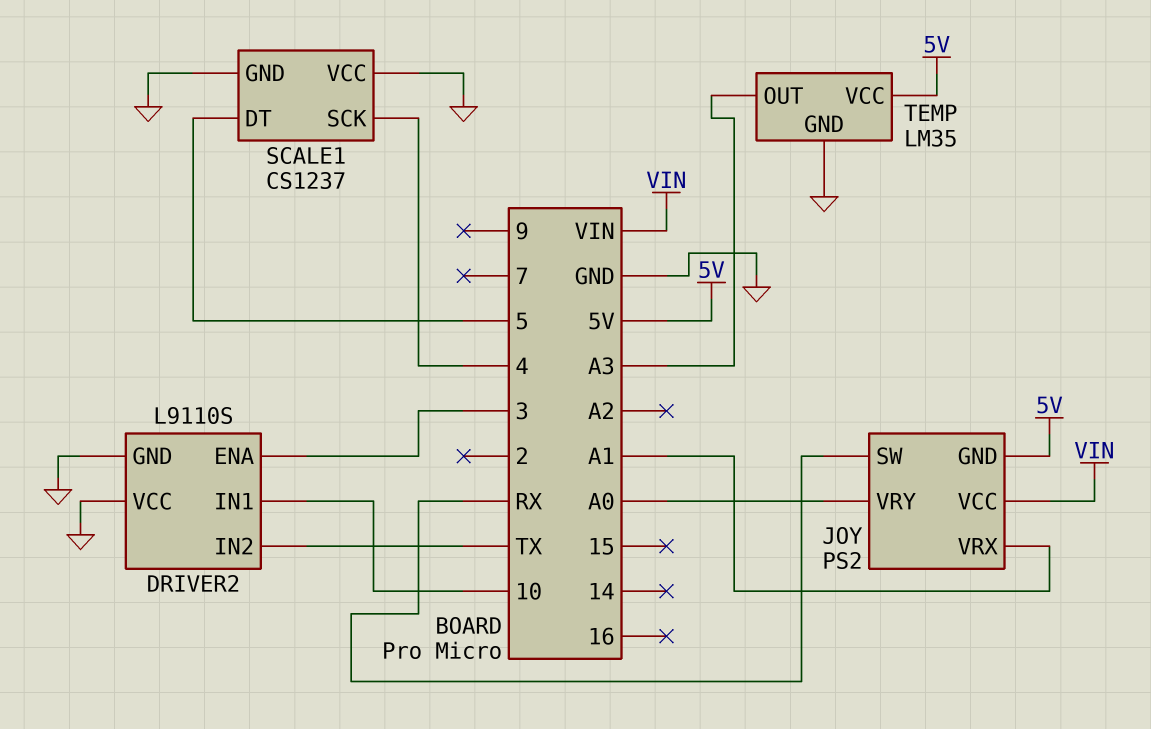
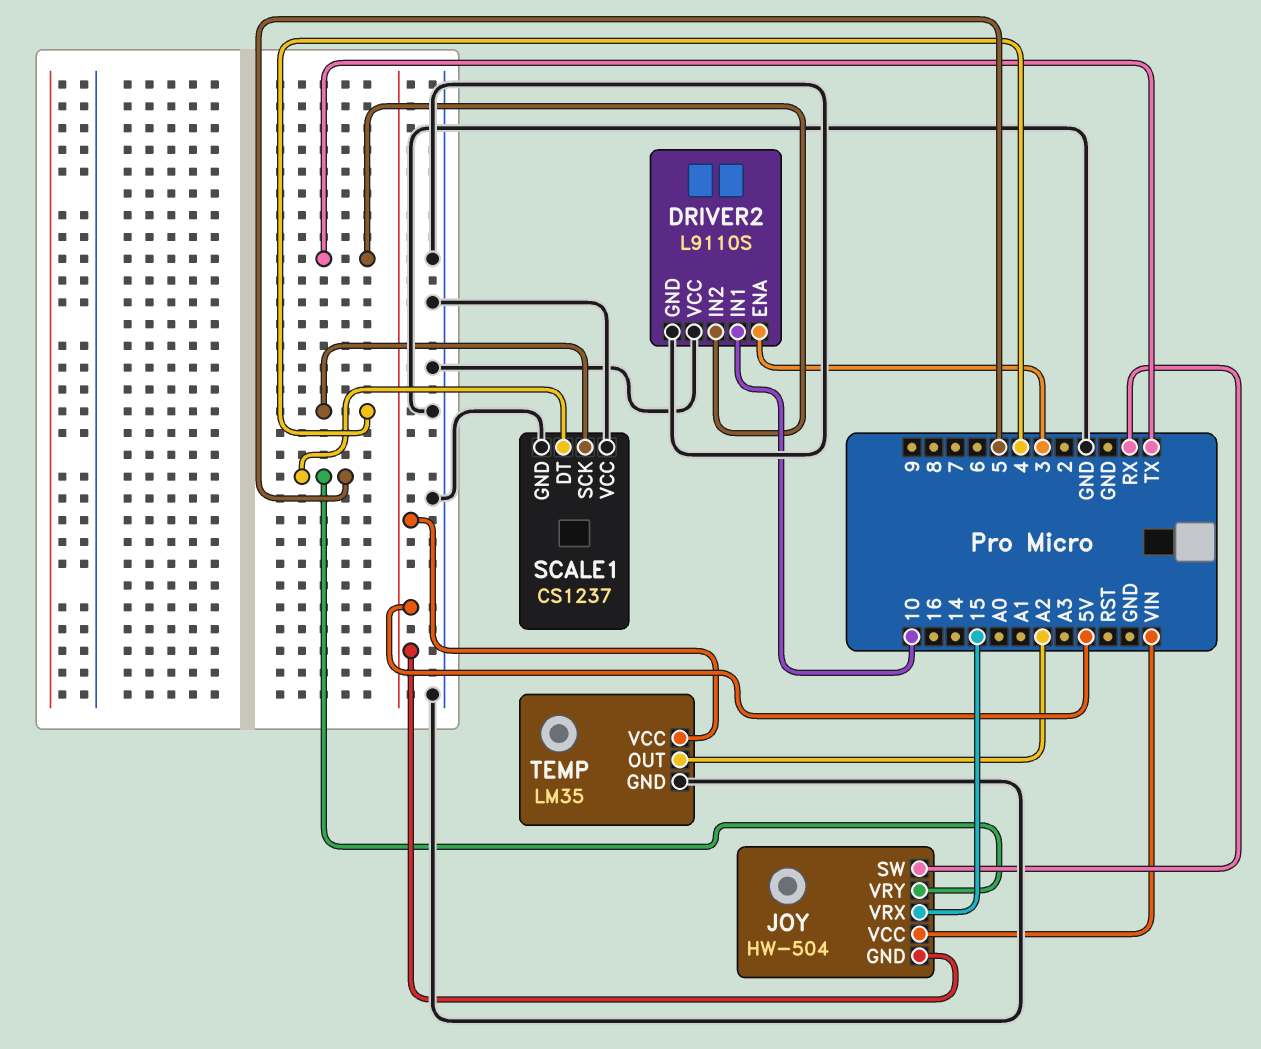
JOY: PS2 -> HW-504
JOY pin VRX: A1 -> 15
JOY pin VRY: A0 -> 5
TEMP pin OUT: A3 -> A2

